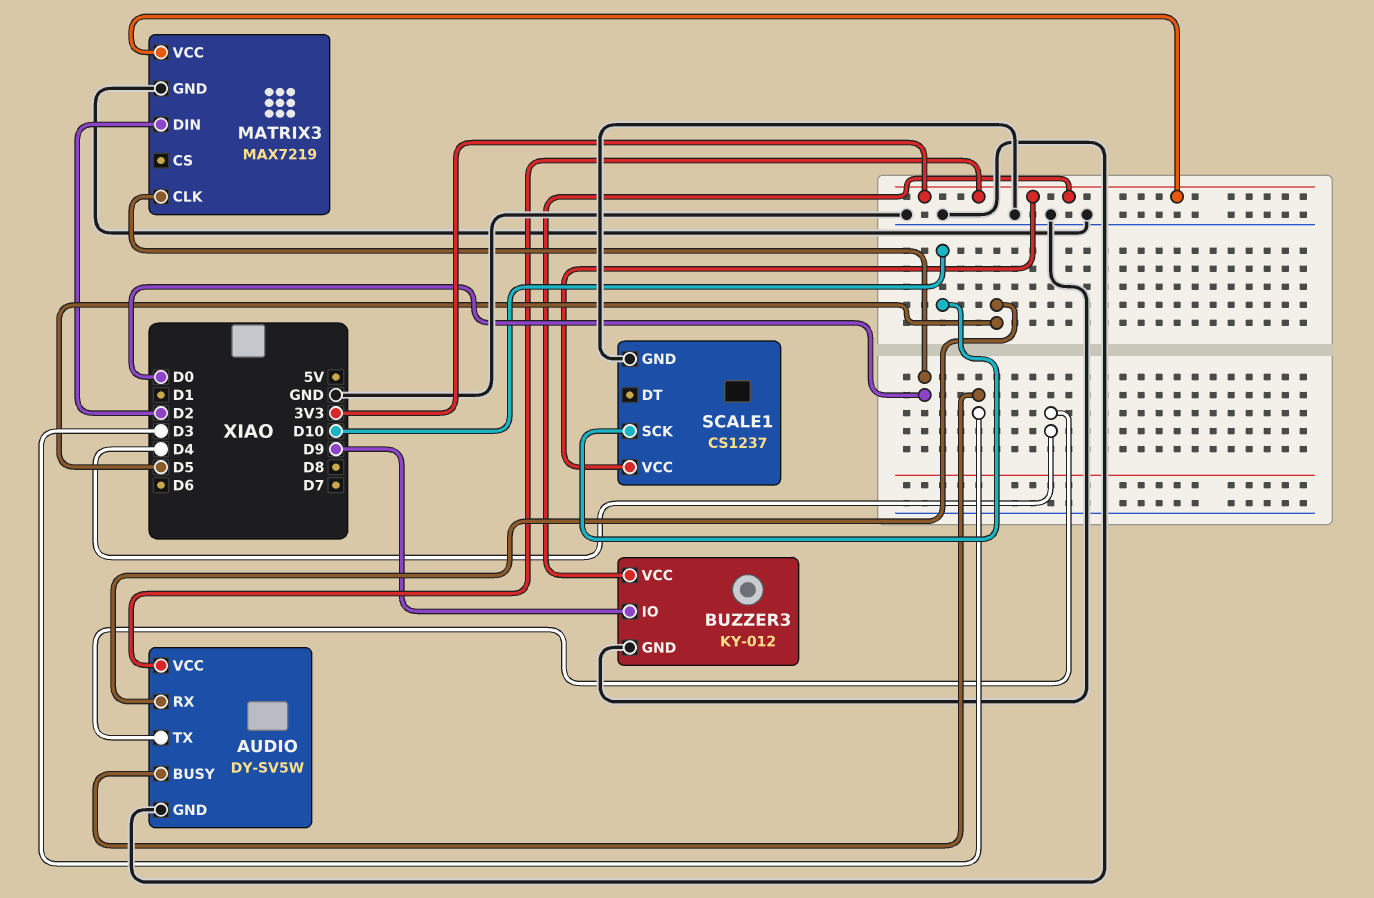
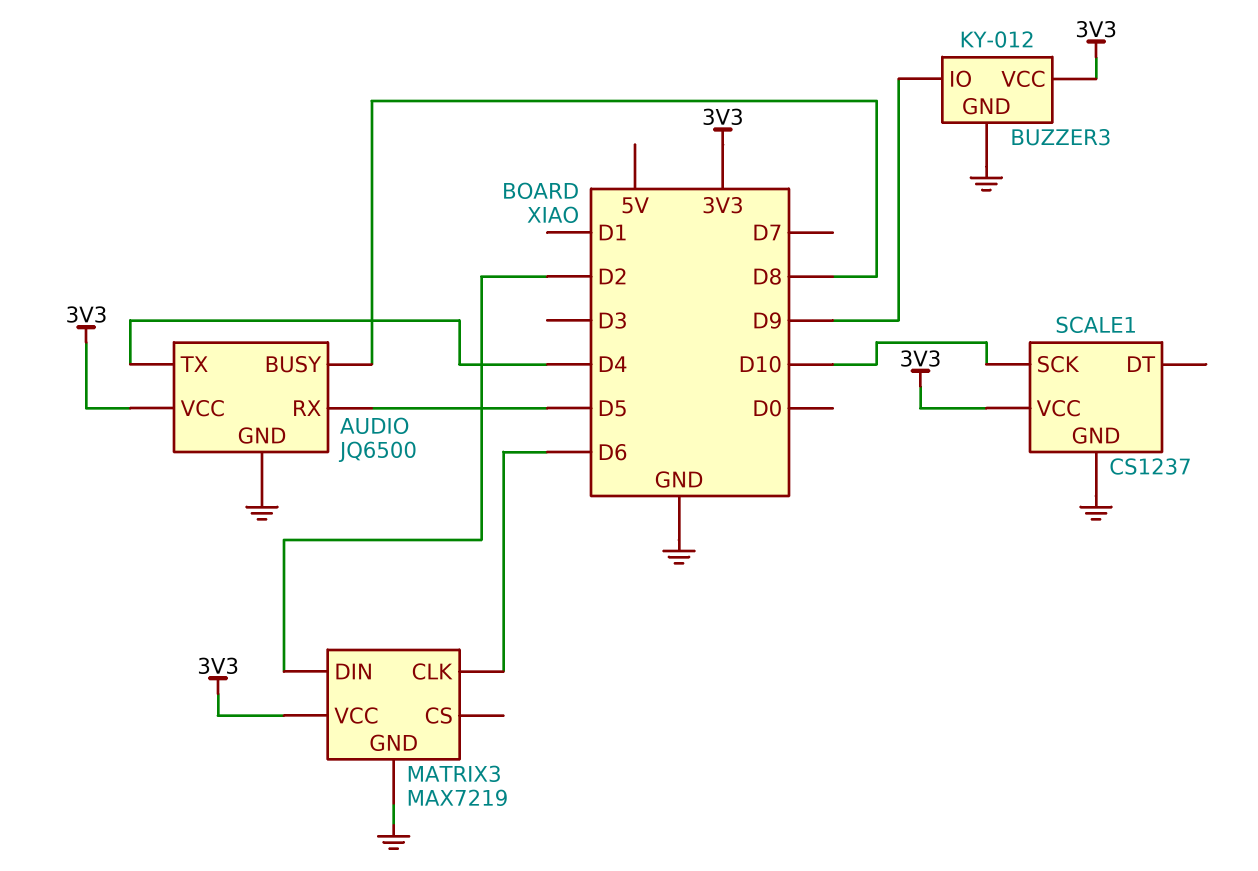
AUDIO: DY-SV5W -> JQ6500
AUDIO pin BUSY: D3 -> D8
MATRIX3 pin CLK: D0 -> D6

